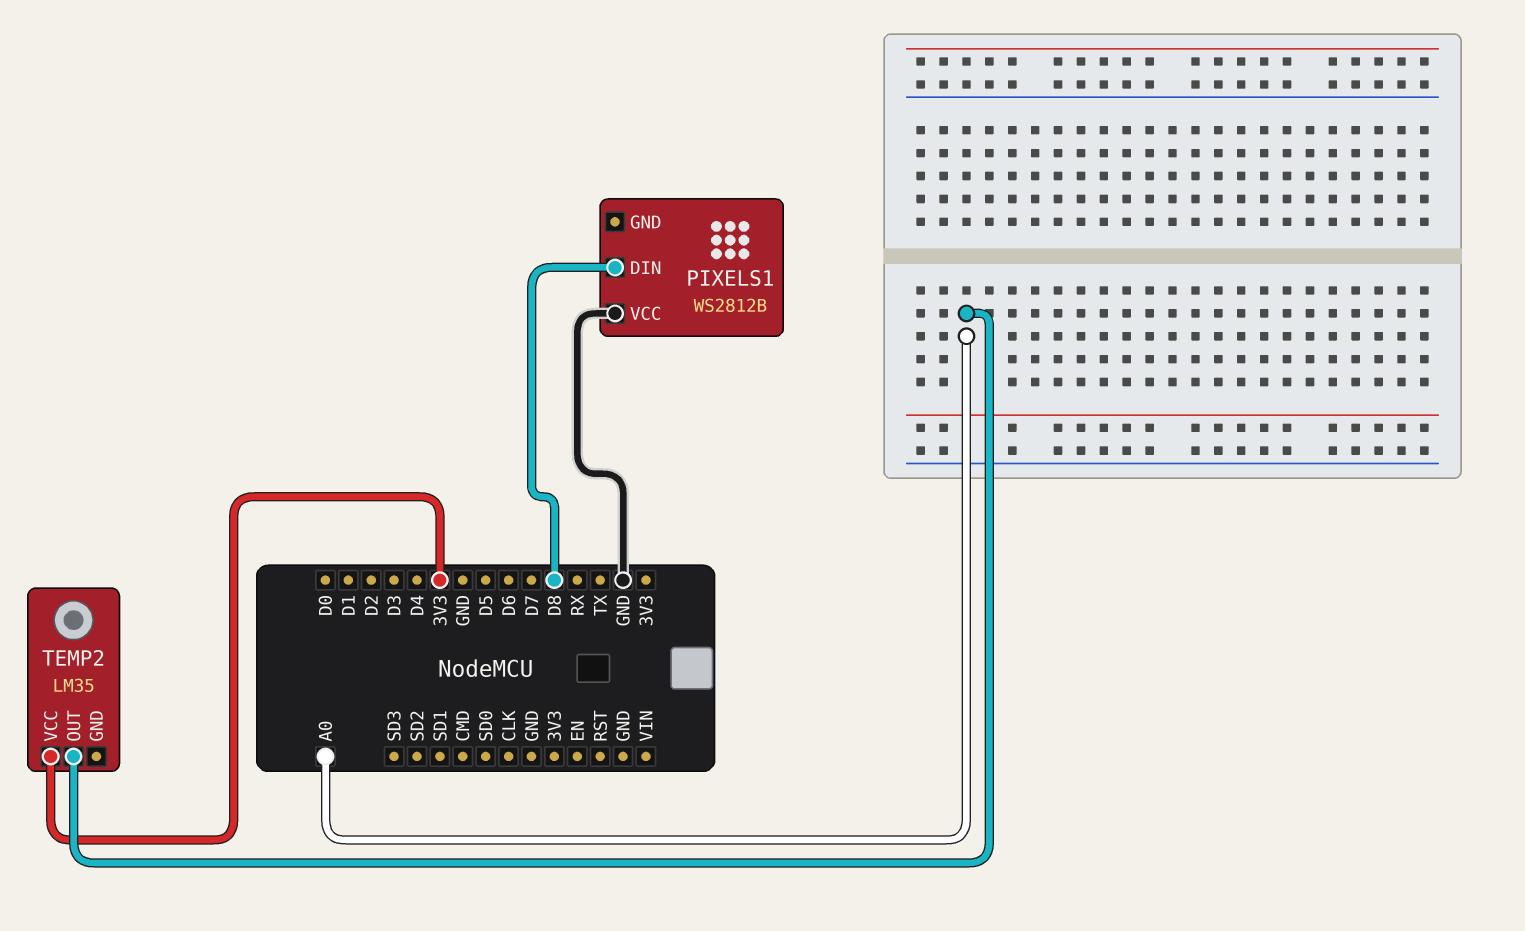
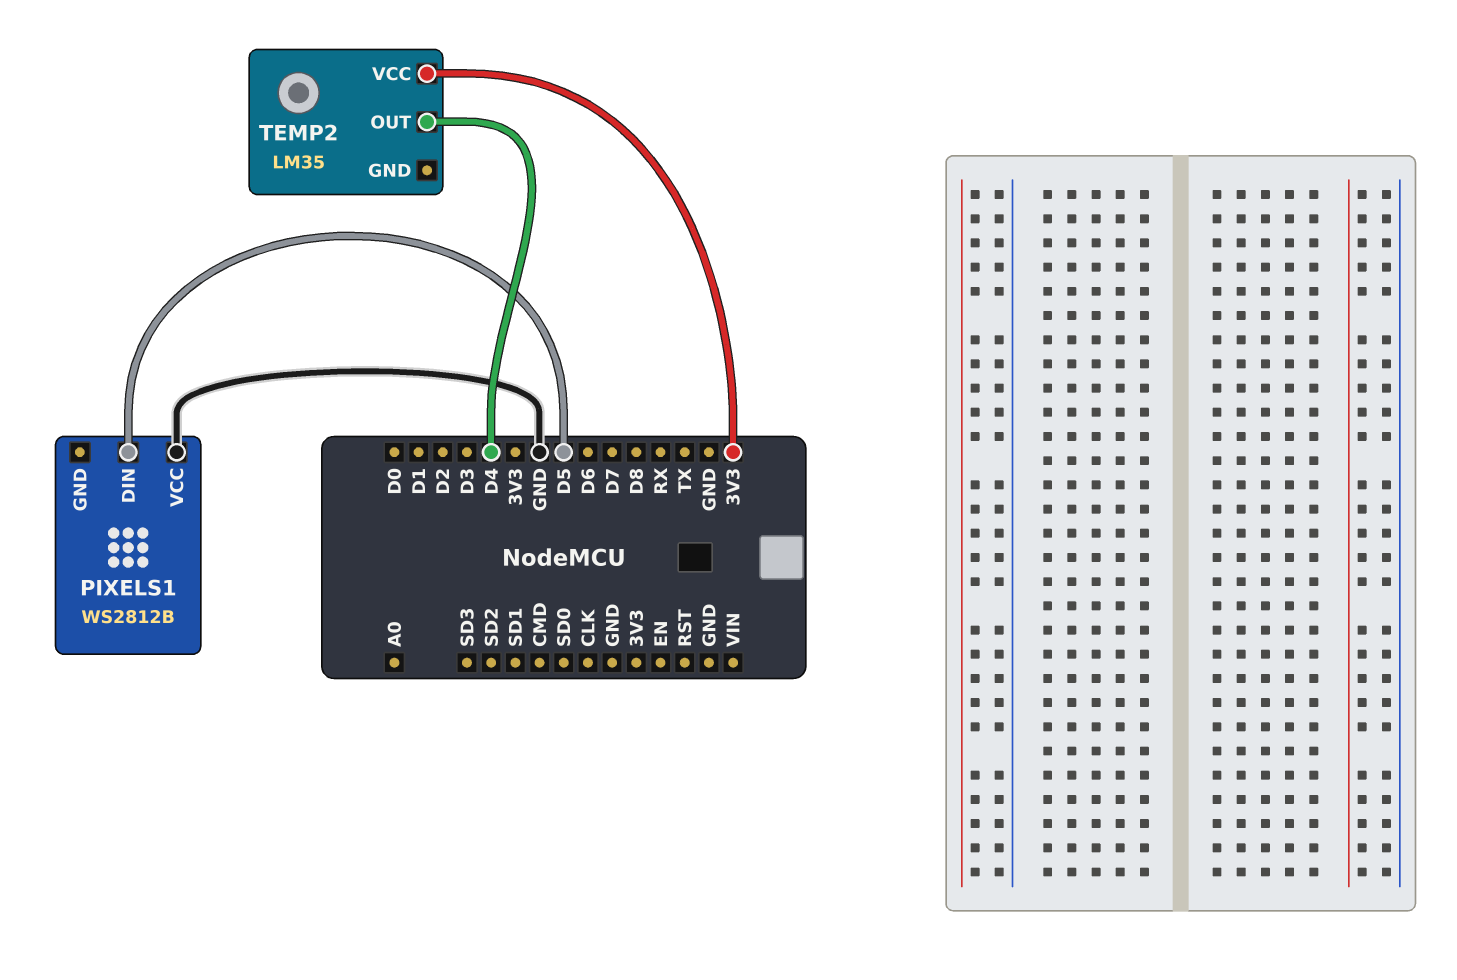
PIXELS1 pin DIN: D8 -> D5
TEMP2 pin OUT: A0 -> D4

